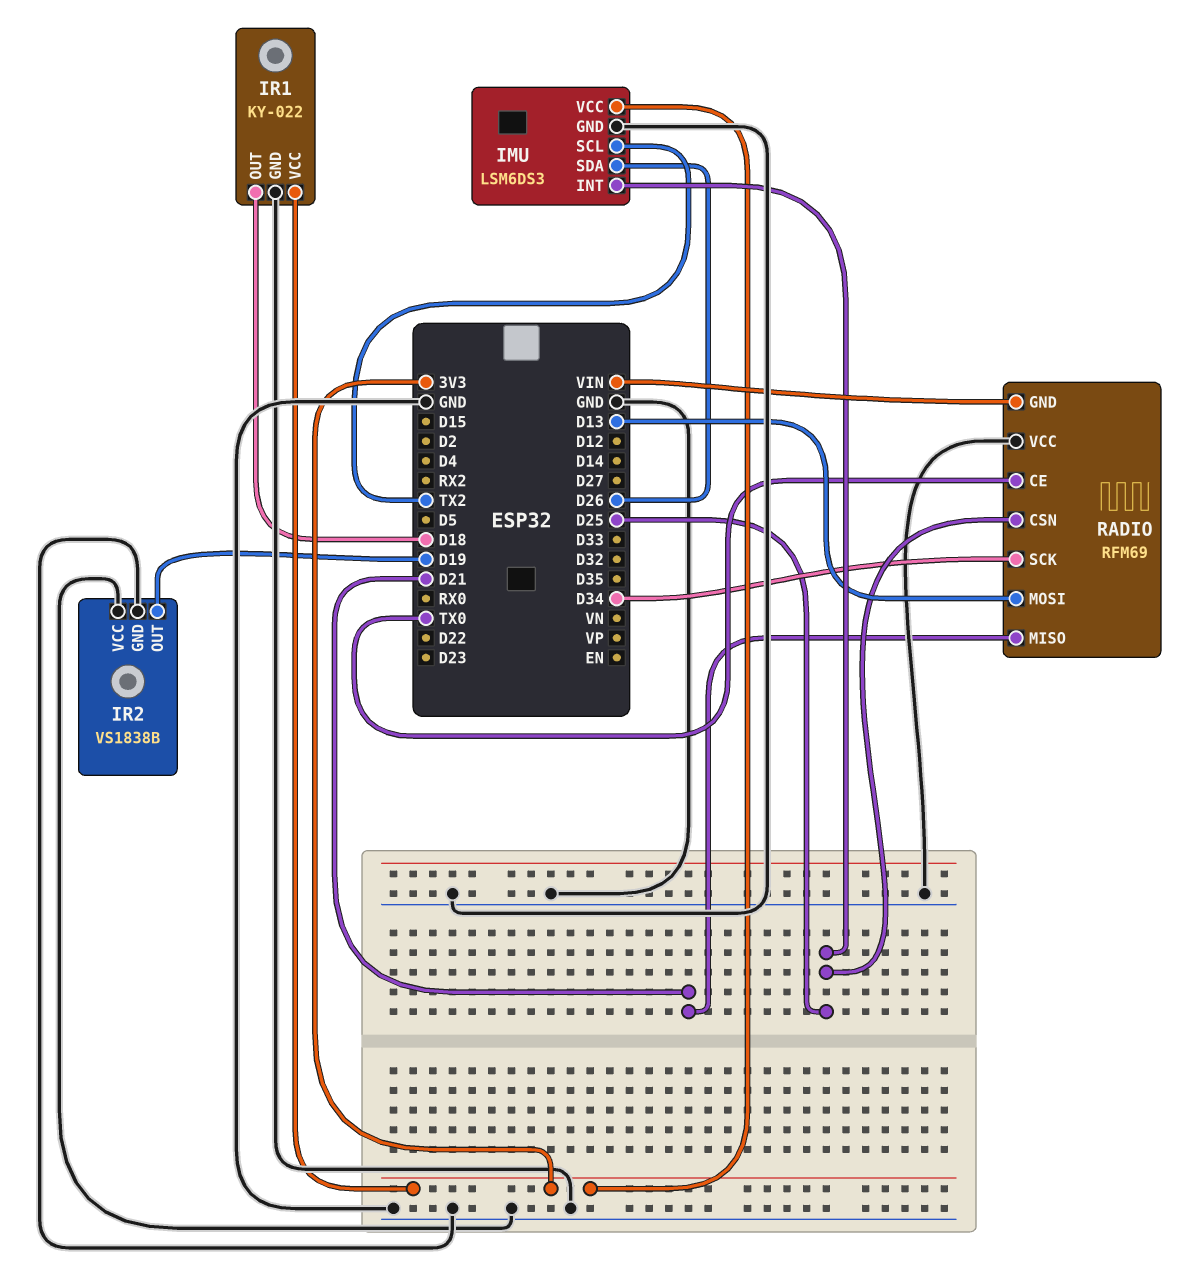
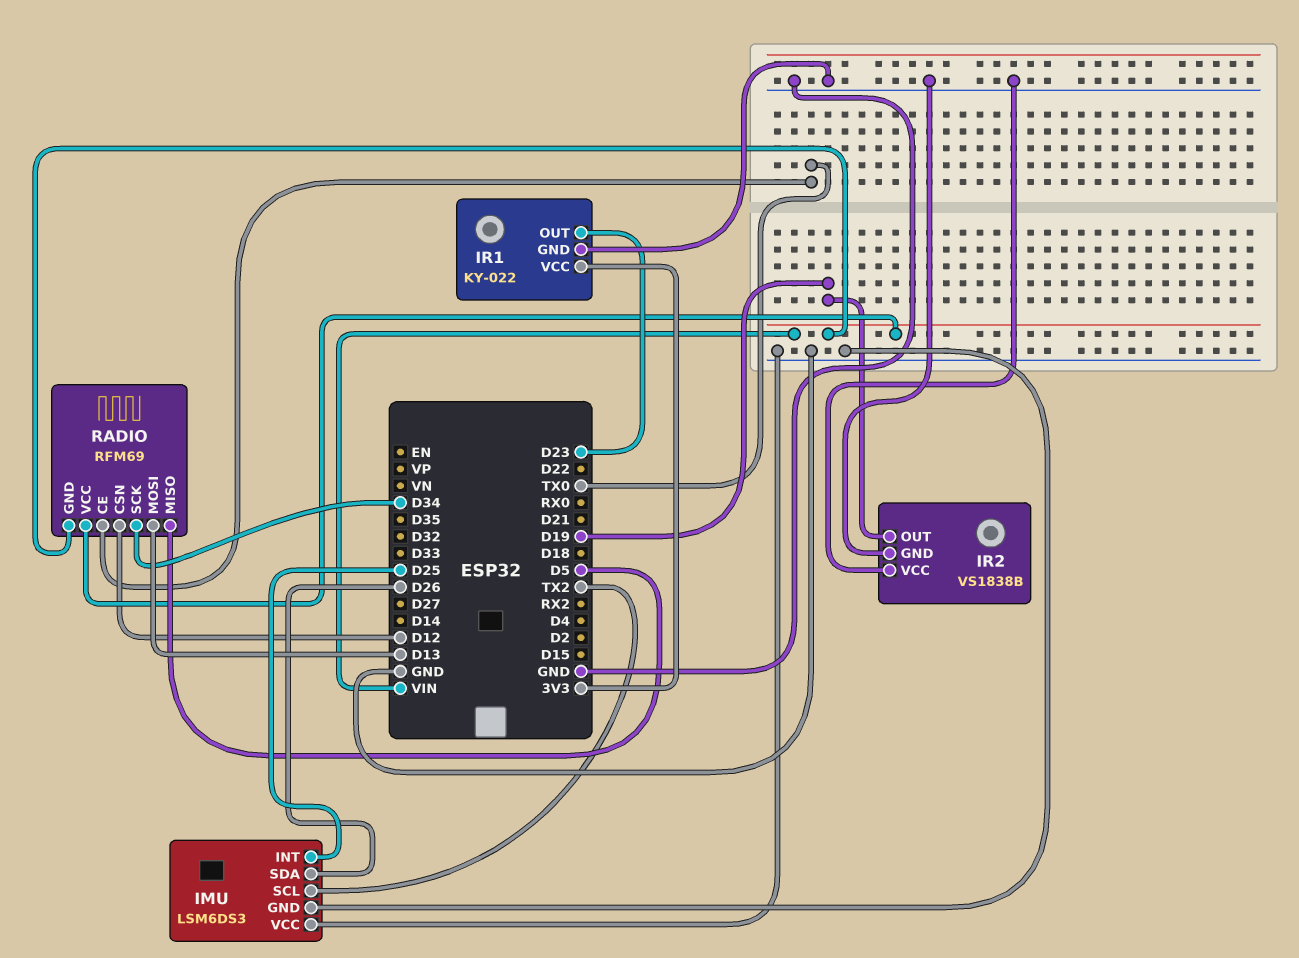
IMU pin VCC: 3V3 -> GND
IR1 pin OUT: D18 -> D23
RADIO pin CSN: D25 -> D12
RADIO pin MISO: D21 -> D5
RADIO pin VCC: GND -> VIN

